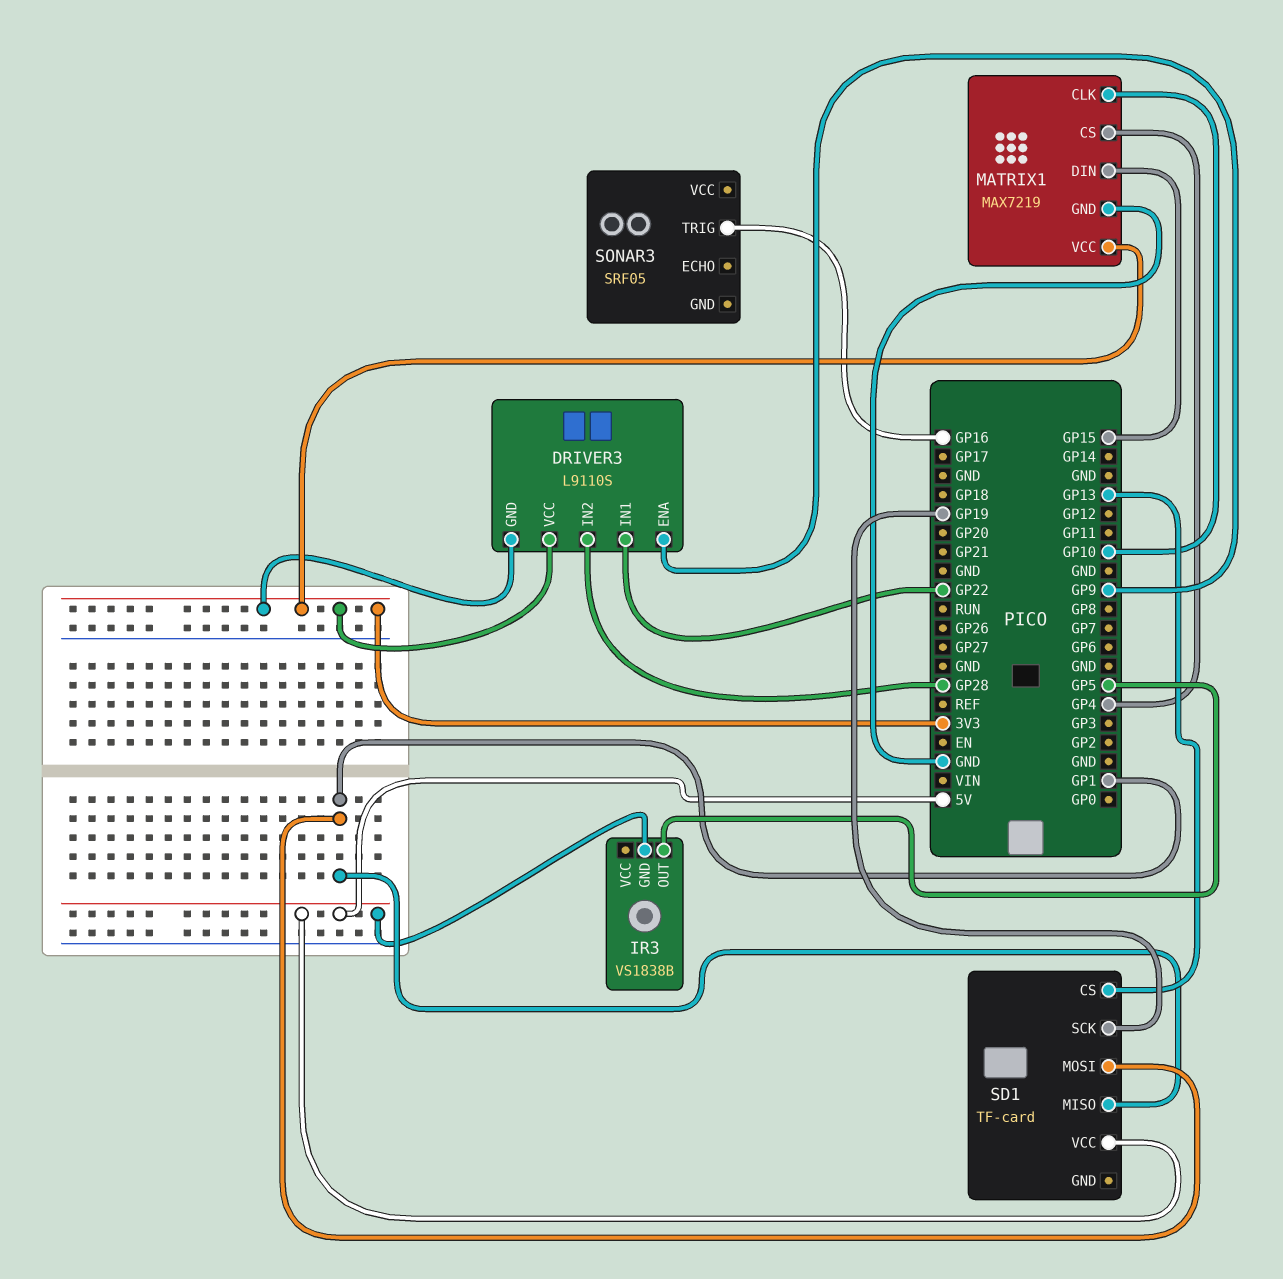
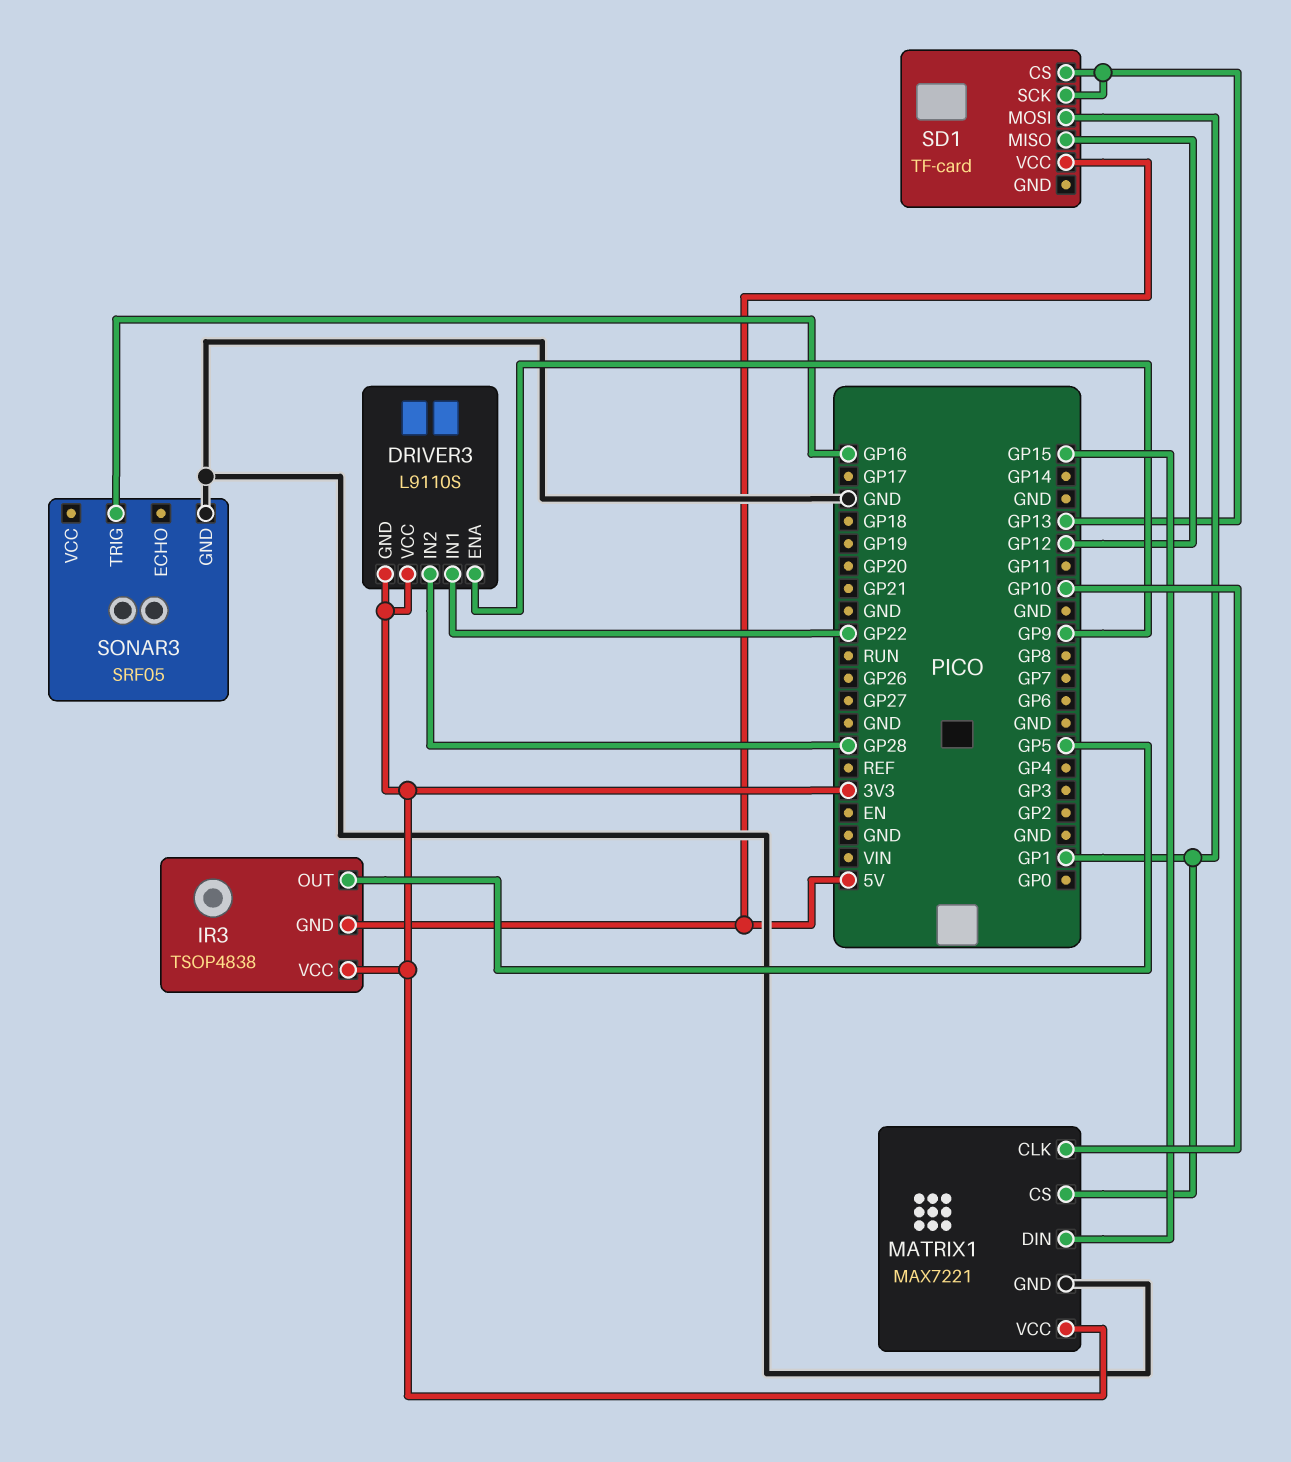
IR3: VS1838B -> TSOP4838
IR3 pin VCC: none -> 3V3
MATRIX1: MAX7219 -> MAX7221
MATRIX1 pin CS: GP4 -> GP1
SD1 pin MISO: GP1 -> GP12
SD1 pin SCK: GP19 -> GP13
SONAR3 pin GND: none -> GND

